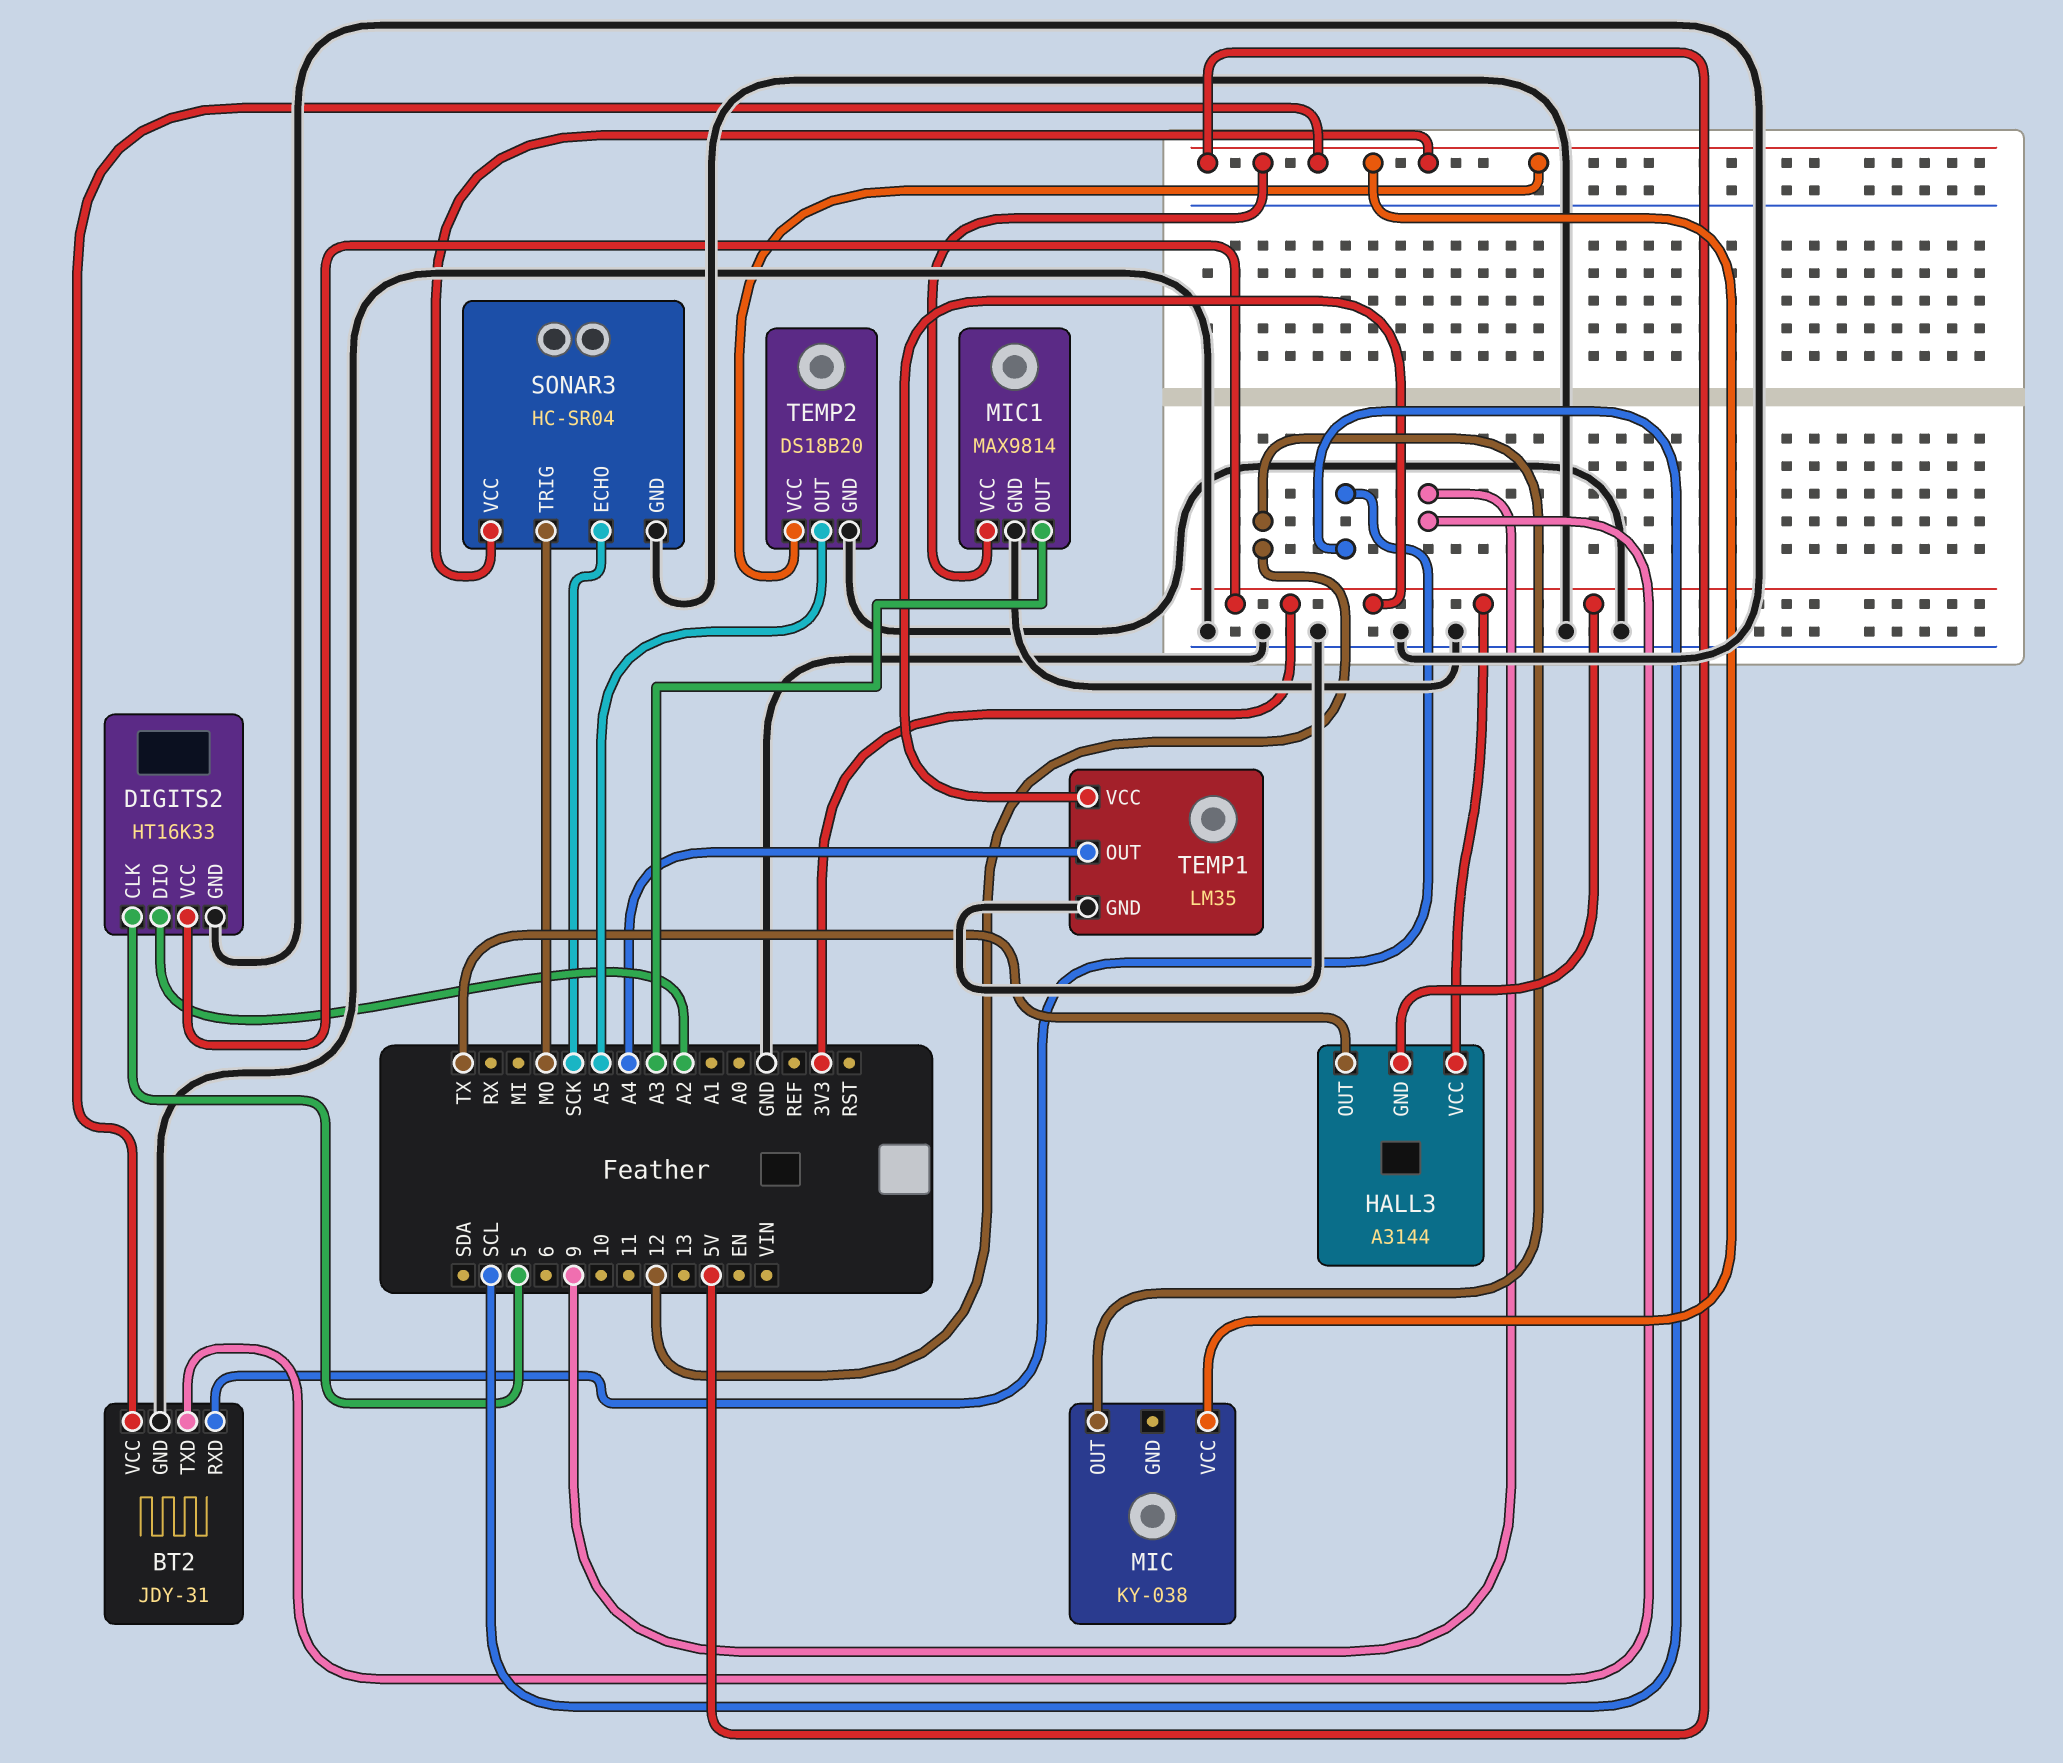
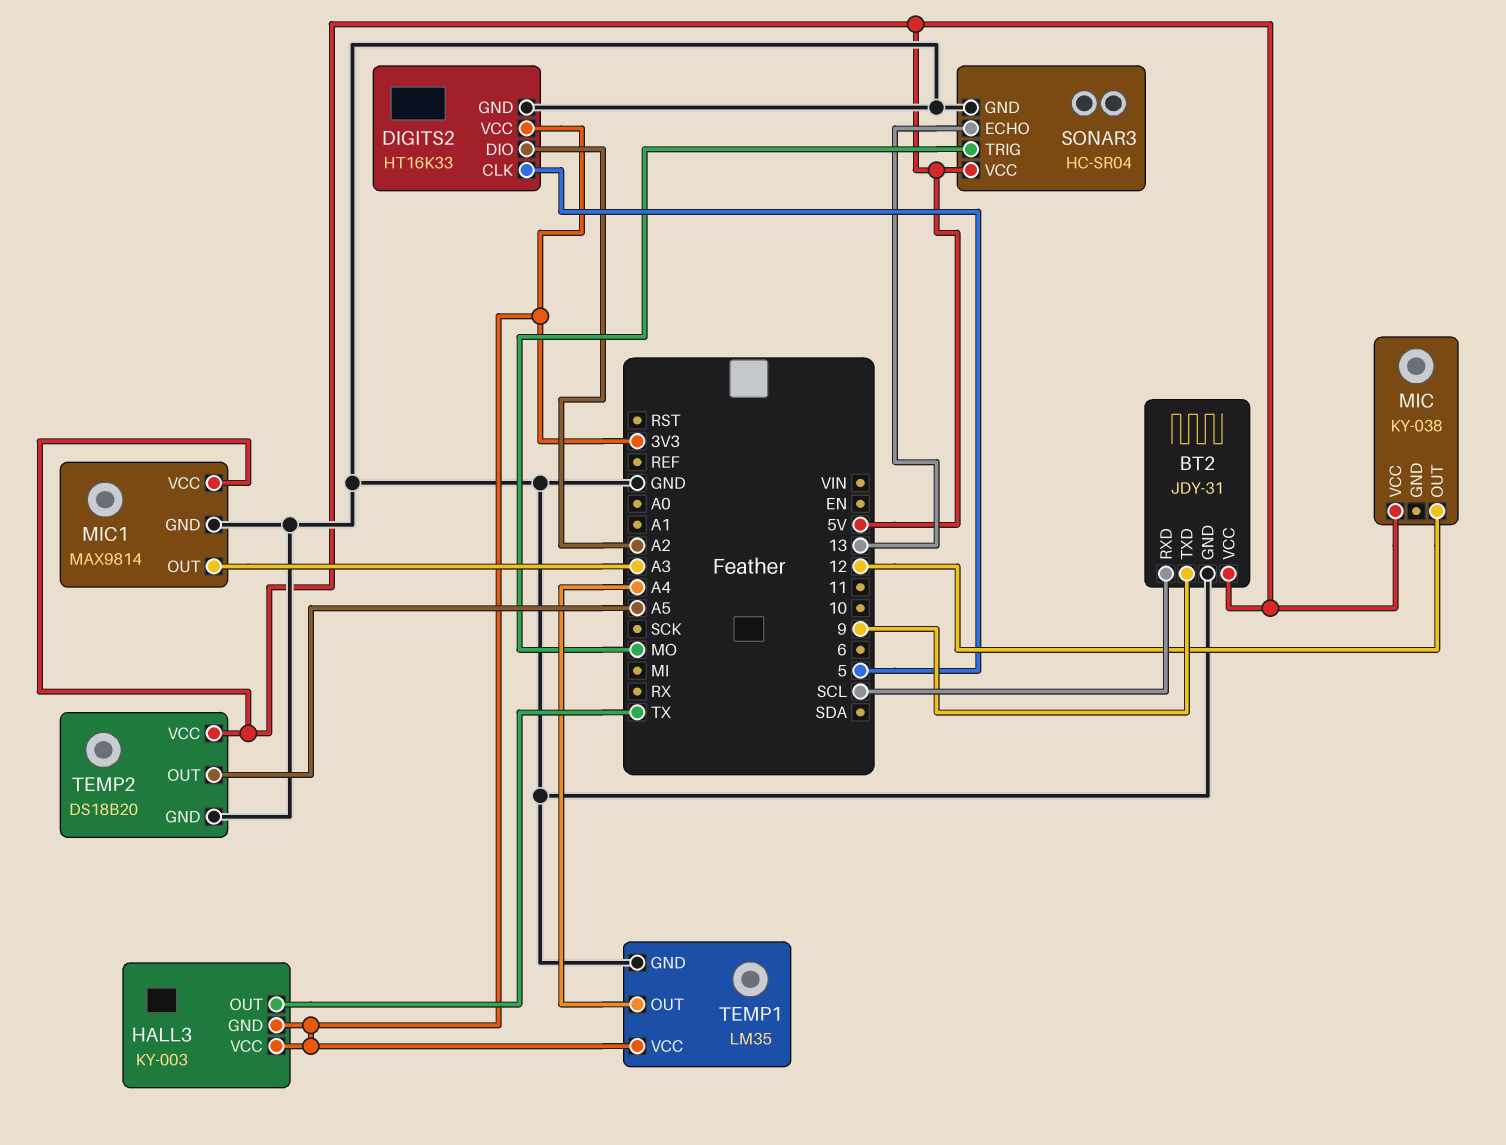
HALL3: A3144 -> KY-003
SONAR3 pin ECHO: SCK -> 13

